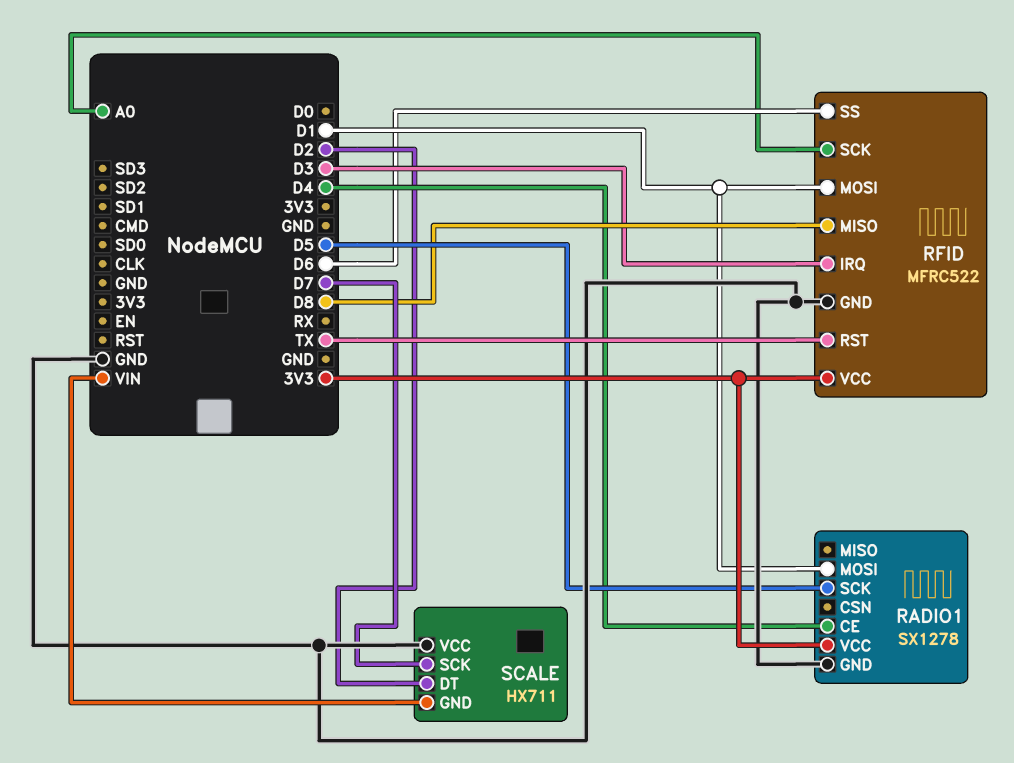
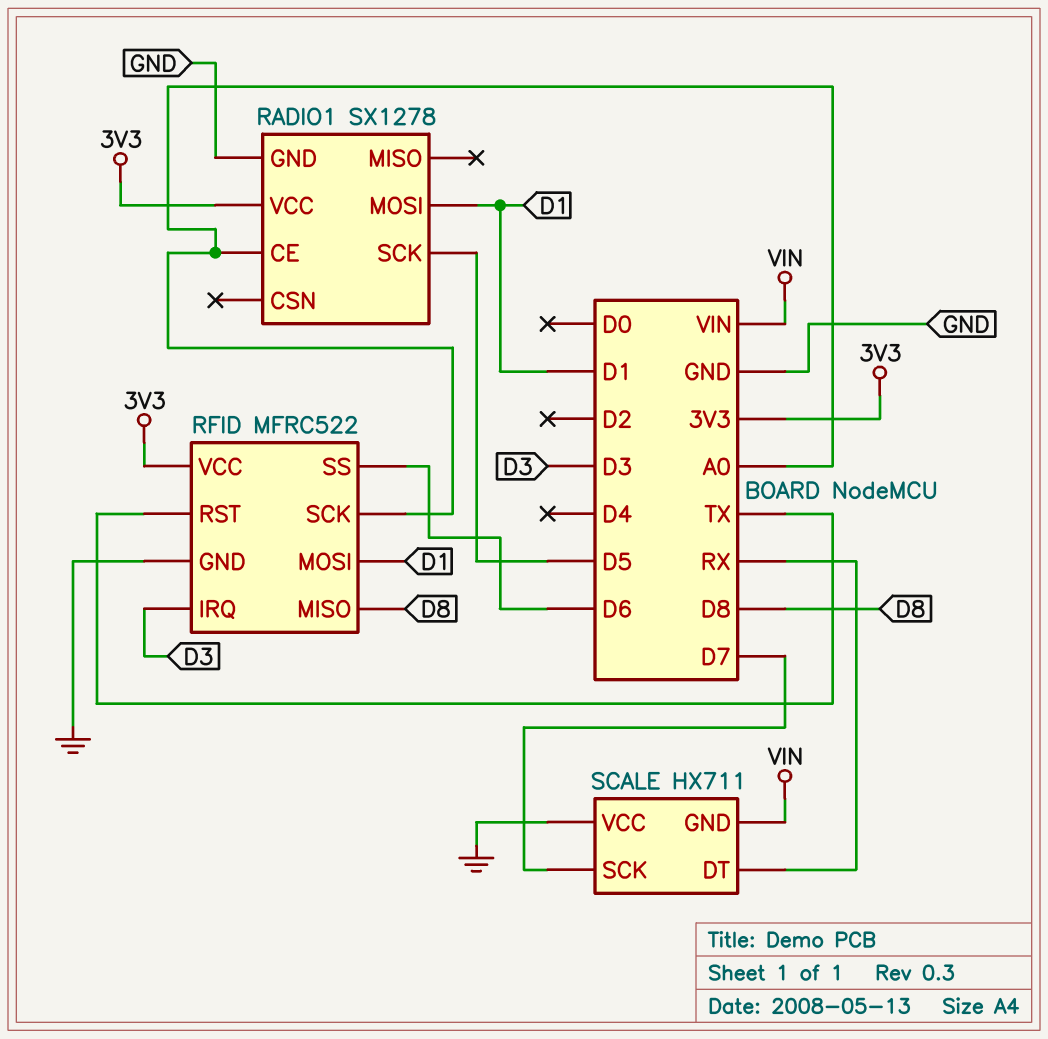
RADIO1 pin CE: D4 -> A0
SCALE pin DT: D2 -> RX

